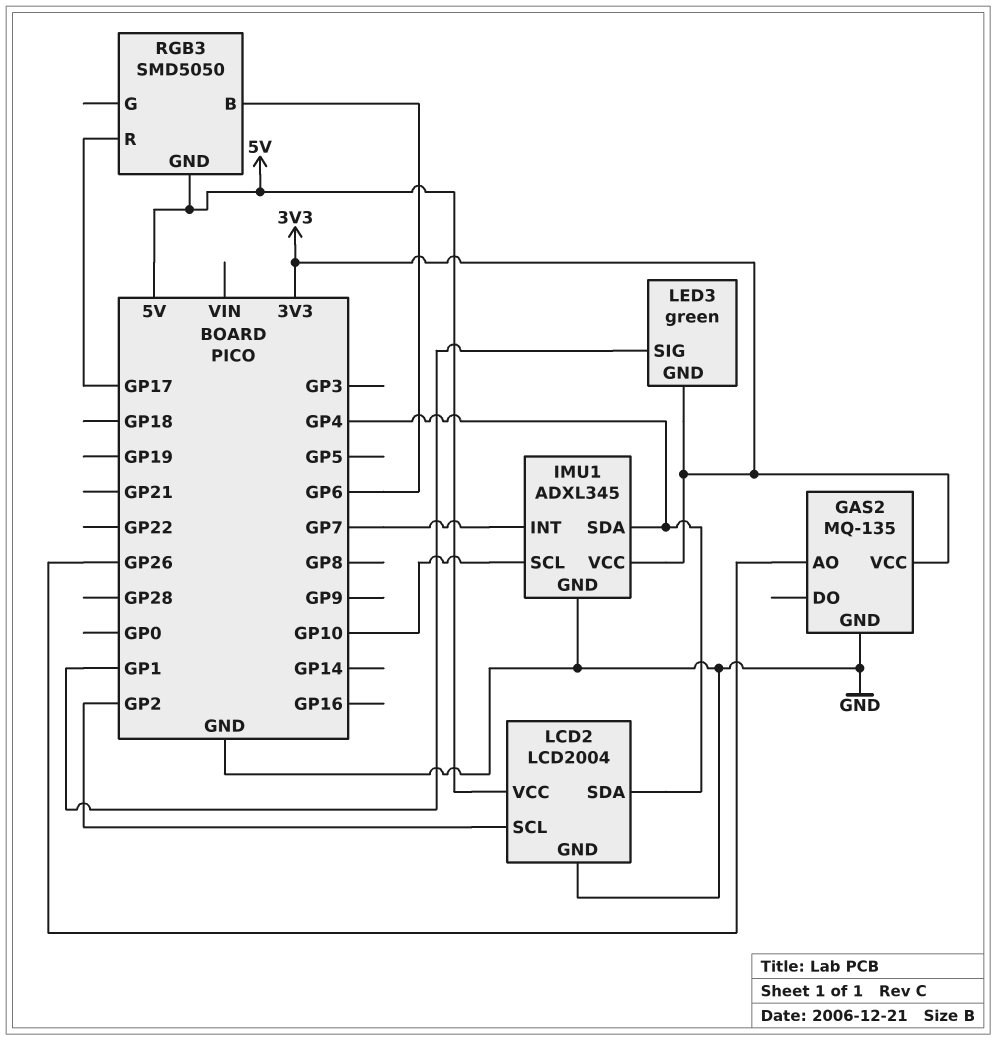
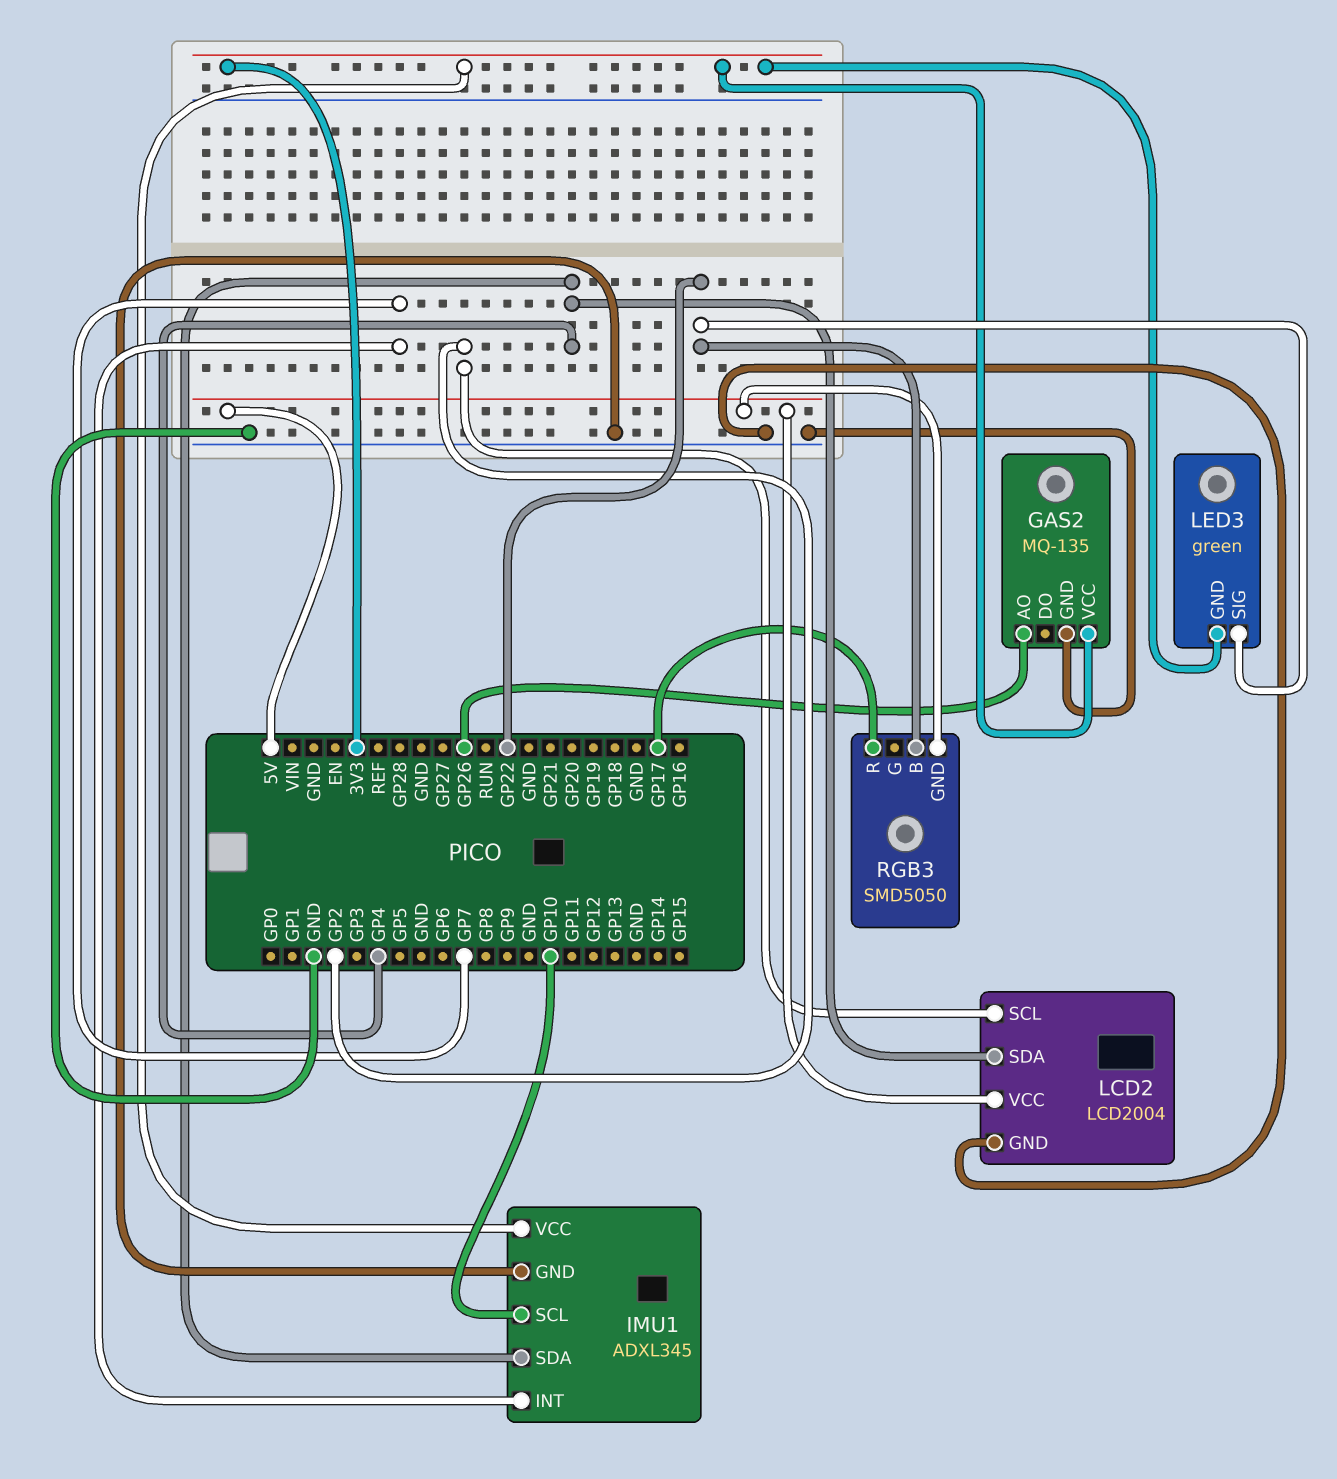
LED3 pin SIG: GP1 -> GP22
RGB3 pin B: GP6 -> GP22

